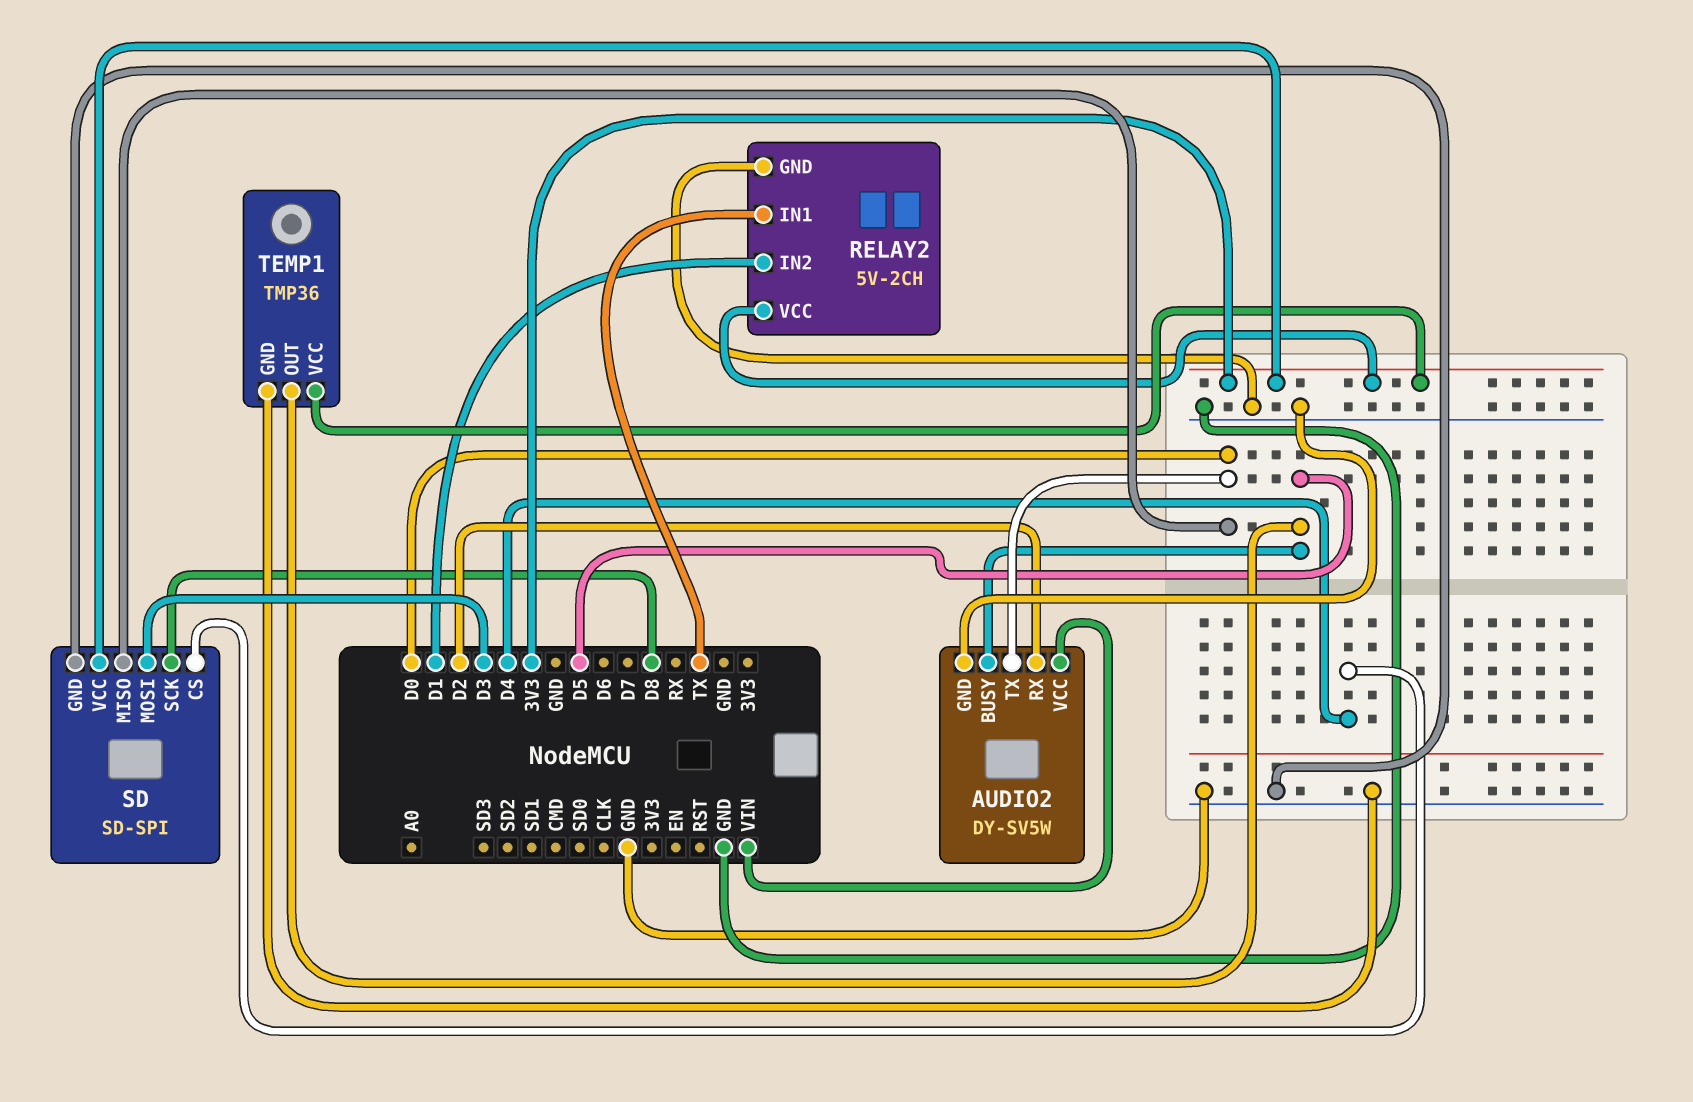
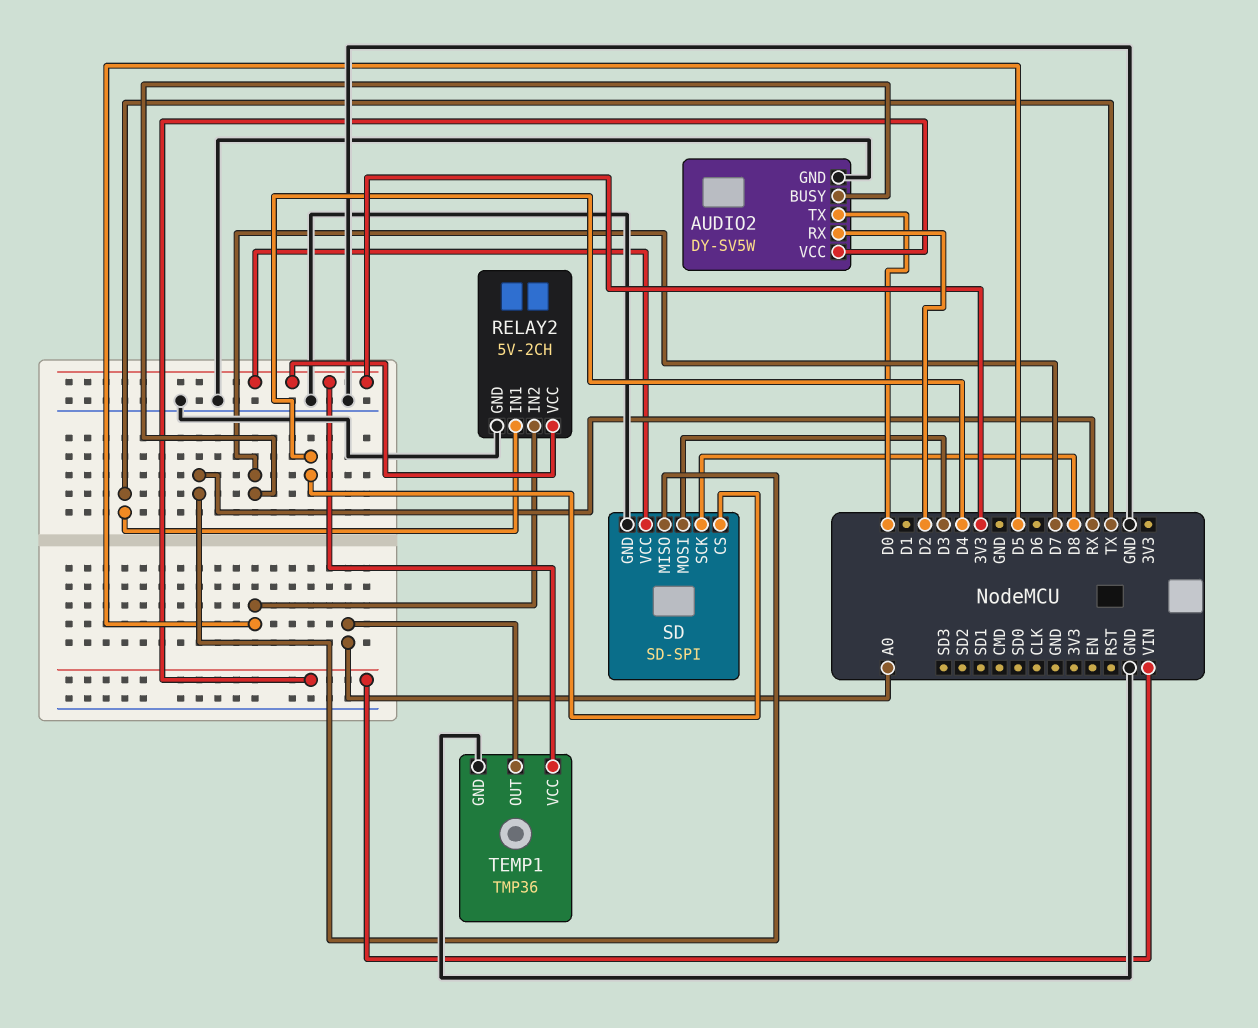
AUDIO2 pin BUSY: D5 -> D7
RELAY2 pin IN2: D1 -> D5
SD pin MISO: D0 -> RX
TEMP1 pin OUT: D5 -> A0

